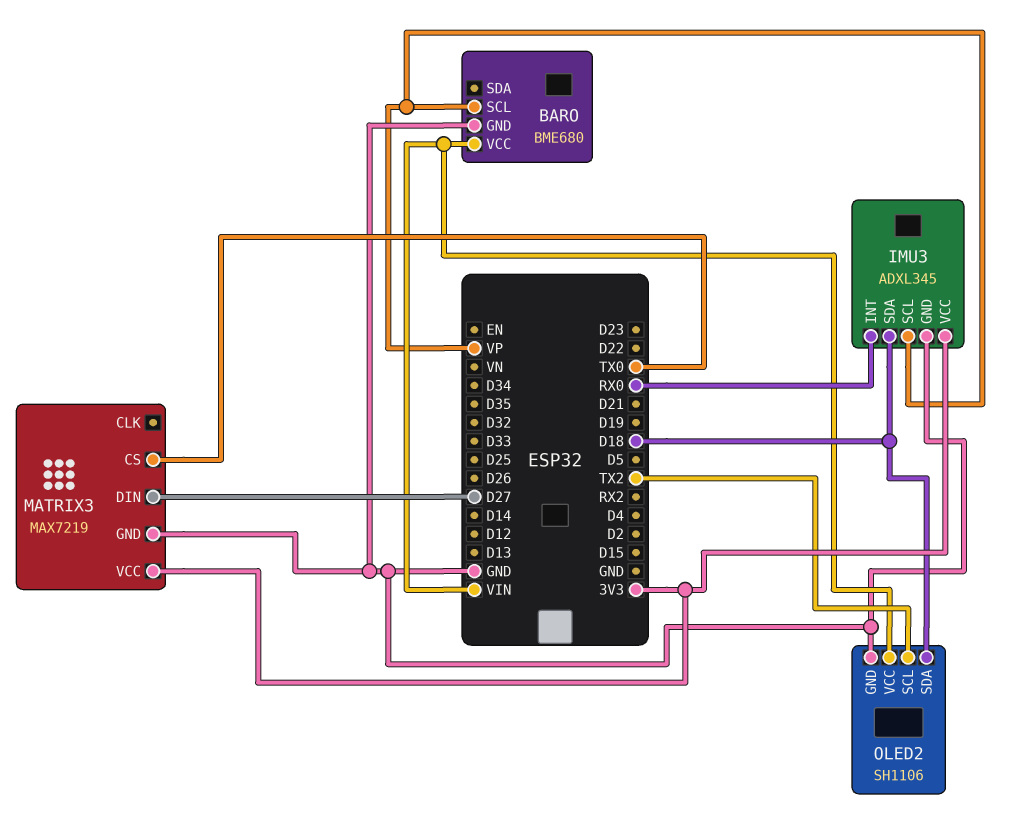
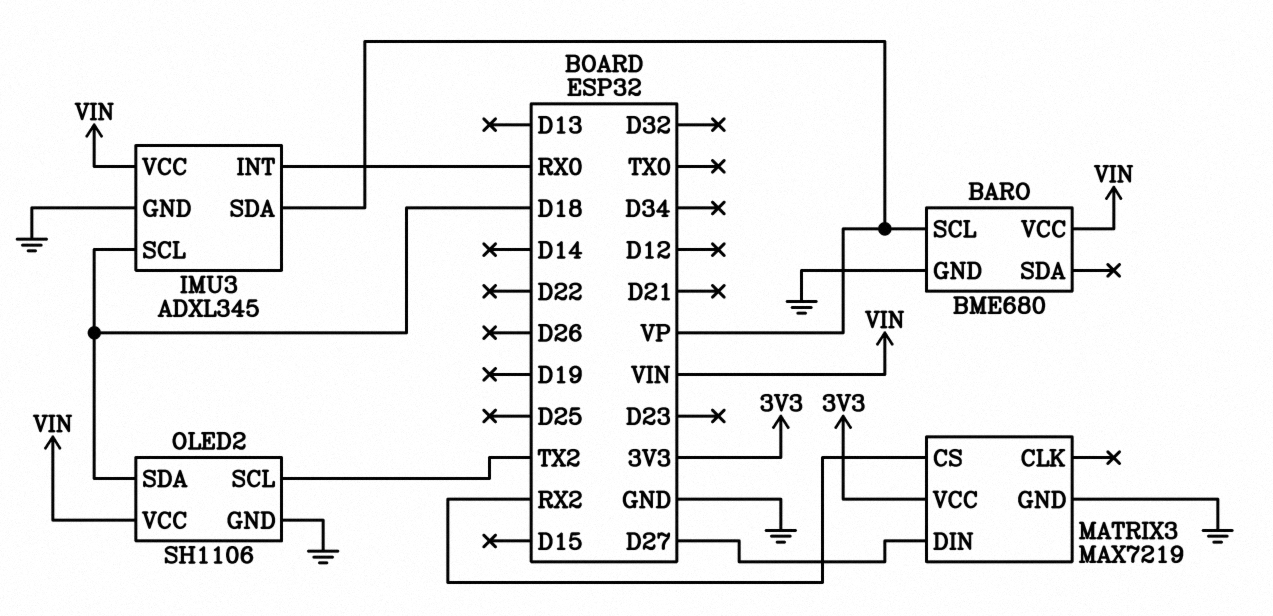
IMU3 pin SCL: VP -> D18
IMU3 pin SDA: D18 -> VP
IMU3 pin VCC: 3V3 -> VIN
MATRIX3 pin CS: TX0 -> RX2

